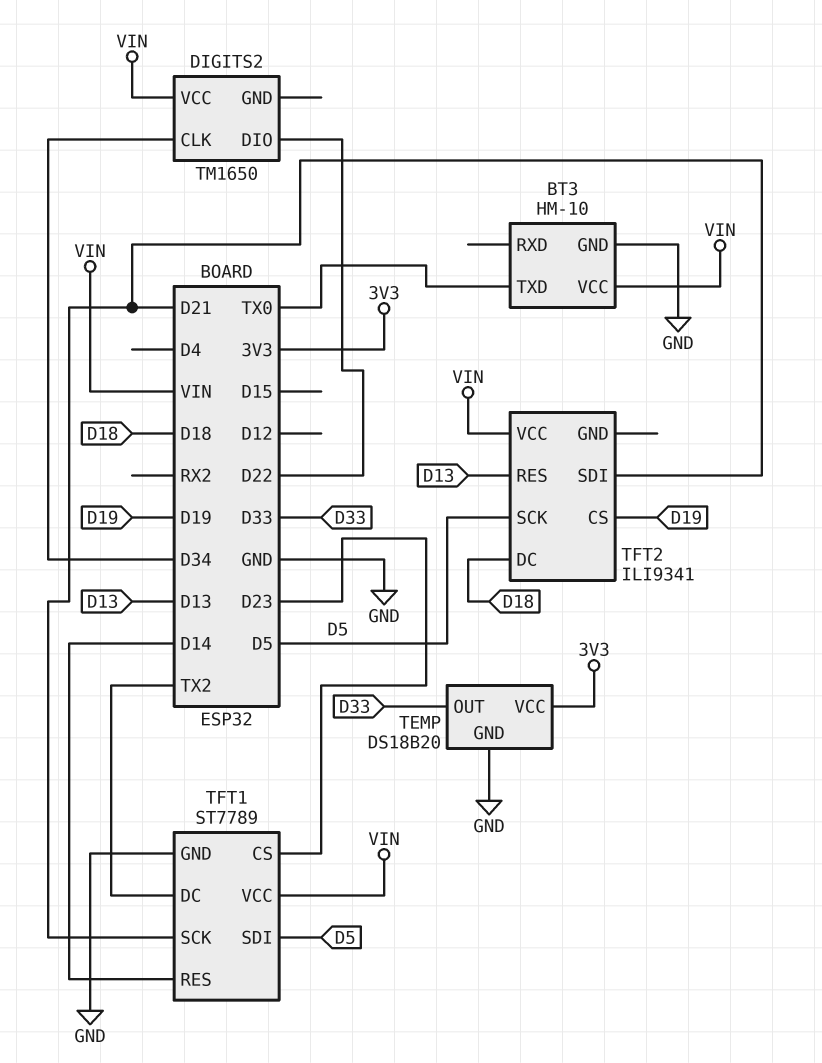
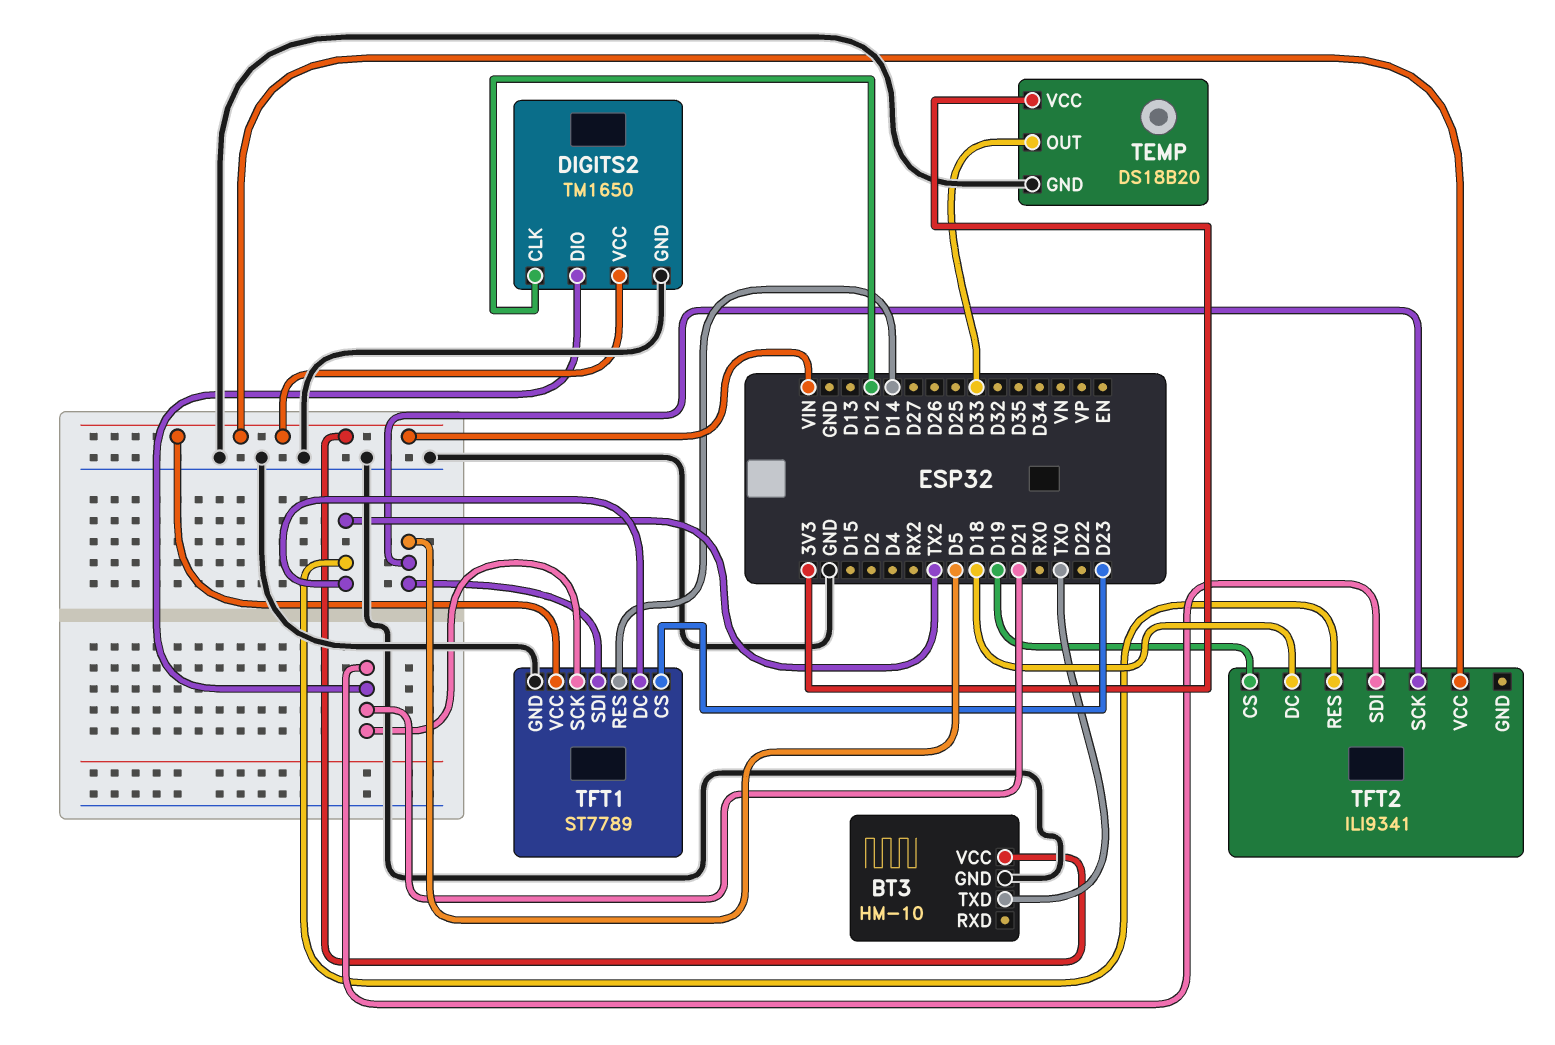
DIGITS2 pin CLK: D34 -> D12
DIGITS2 pin DIO: D22 -> D21
DIGITS2 pin GND: none -> GND
TFT2 pin RES: D13 -> TX2

